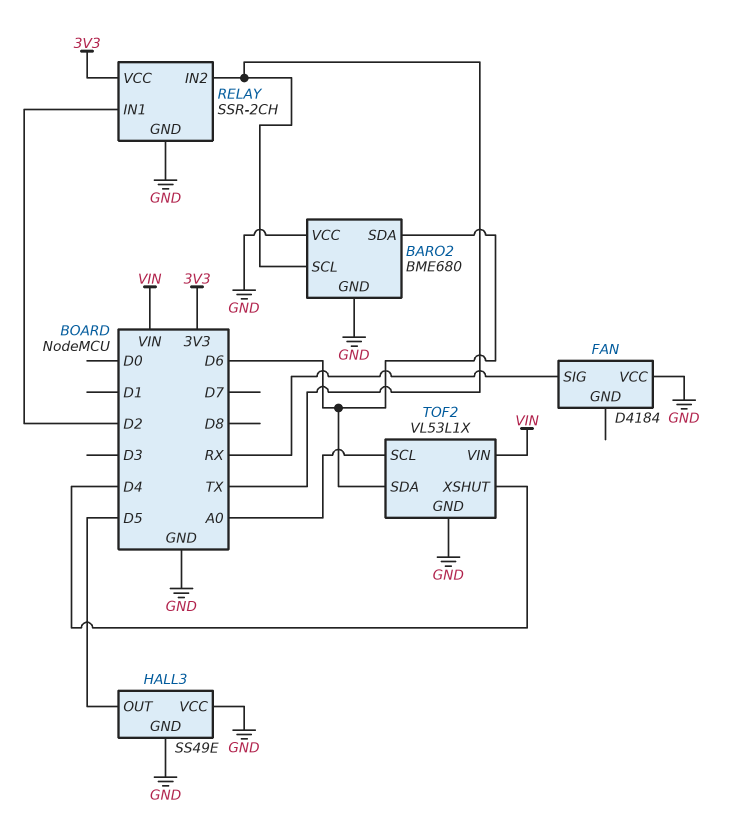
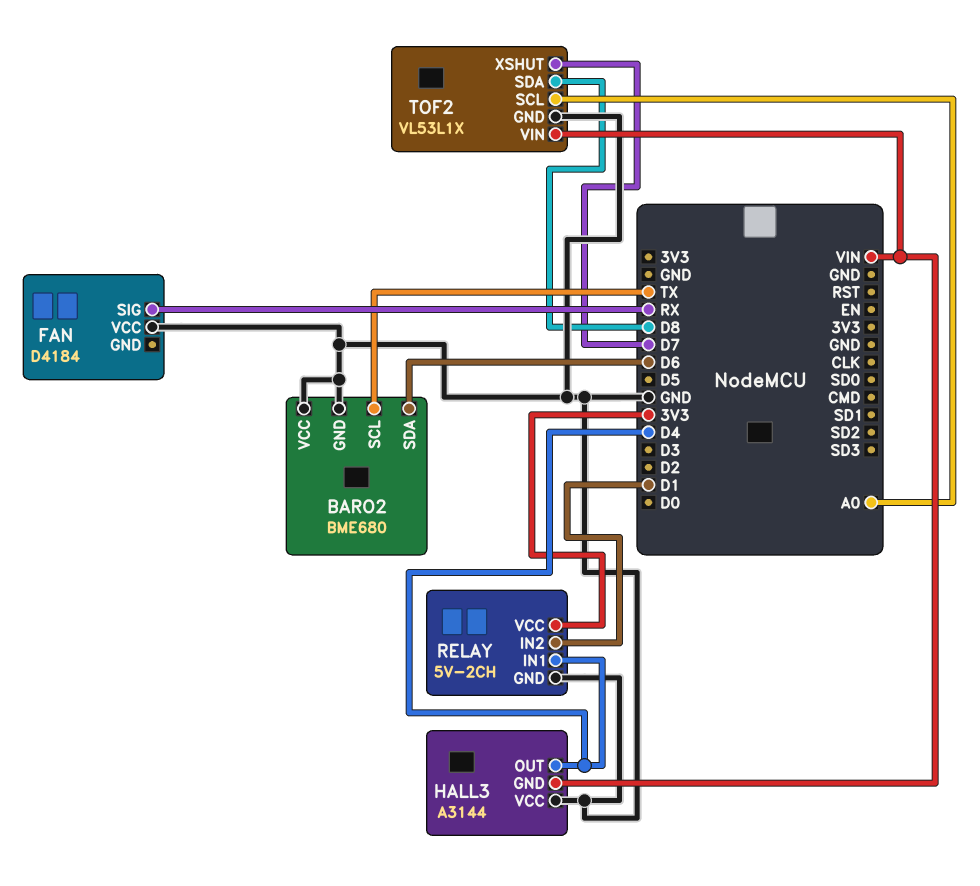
HALL3: SS49E -> A3144
HALL3 pin GND: GND -> VIN
HALL3 pin OUT: D5 -> D4
RELAY: SSR-2CH -> 5V-2CH
RELAY pin IN1: D2 -> D4
RELAY pin IN2: TX -> D1
TOF2 pin SDA: D6 -> D8
TOF2 pin XSHUT: D4 -> D7

